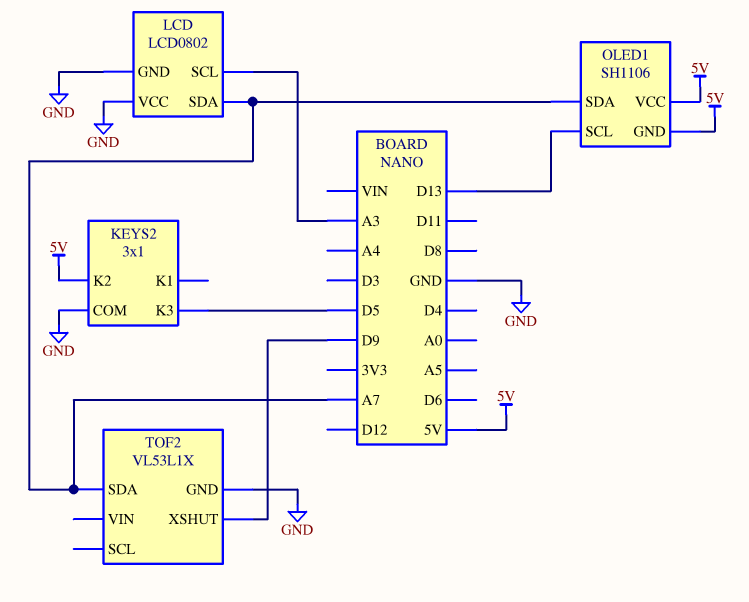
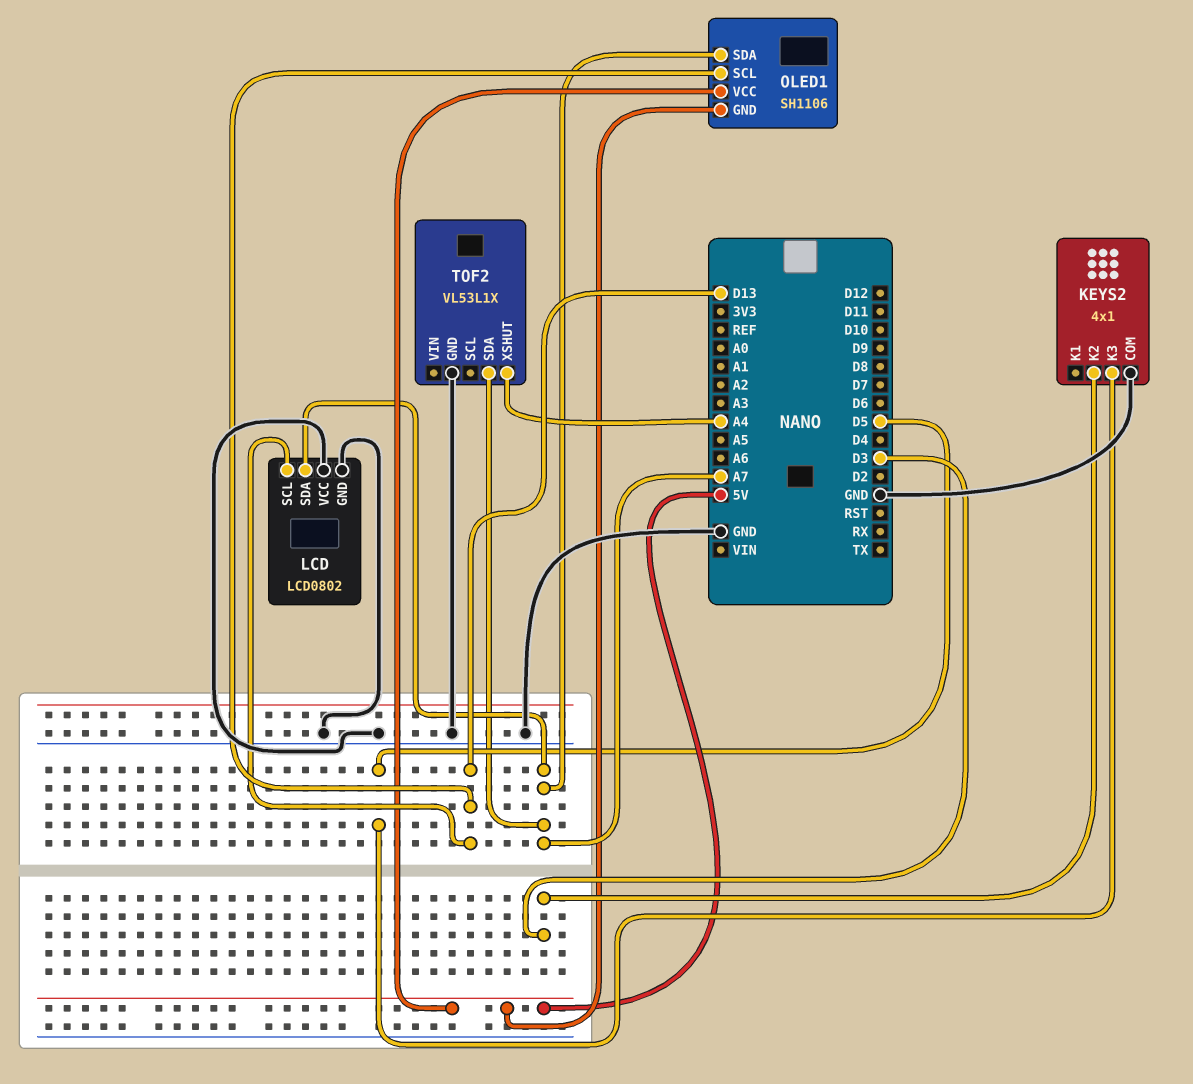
KEYS2: 3x1 -> 4x1
KEYS2 pin K2: 5V -> D3
LCD pin SCL: A3 -> D13
TOF2 pin XSHUT: D9 -> A4

